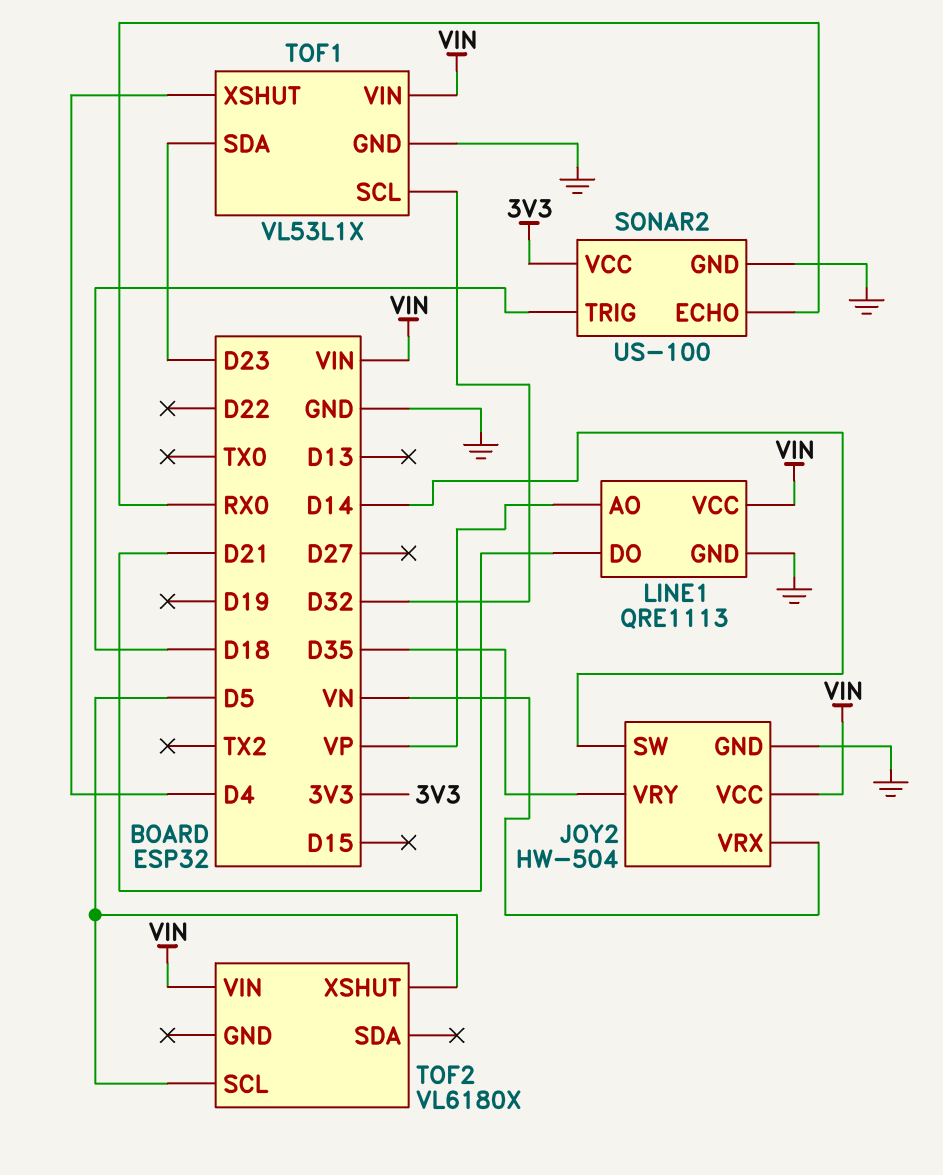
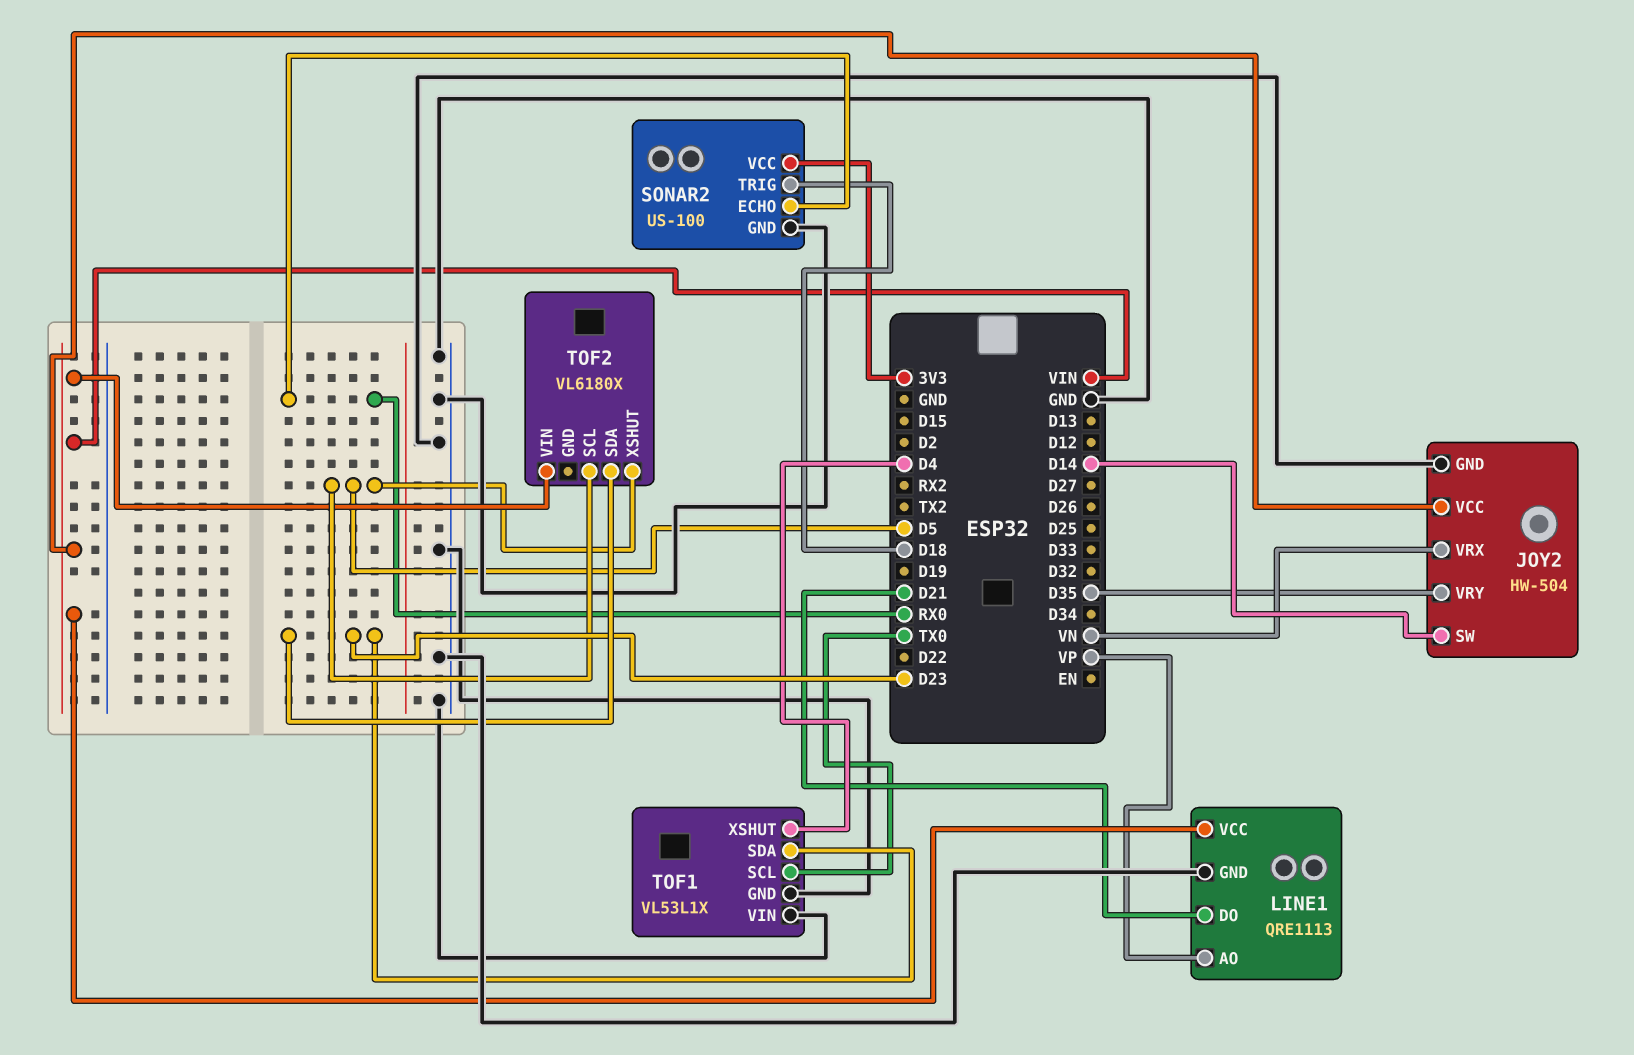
TOF1 pin SCL: D32 -> TX0
TOF1 pin VIN: VIN -> GND
TOF2 pin SDA: none -> D23

